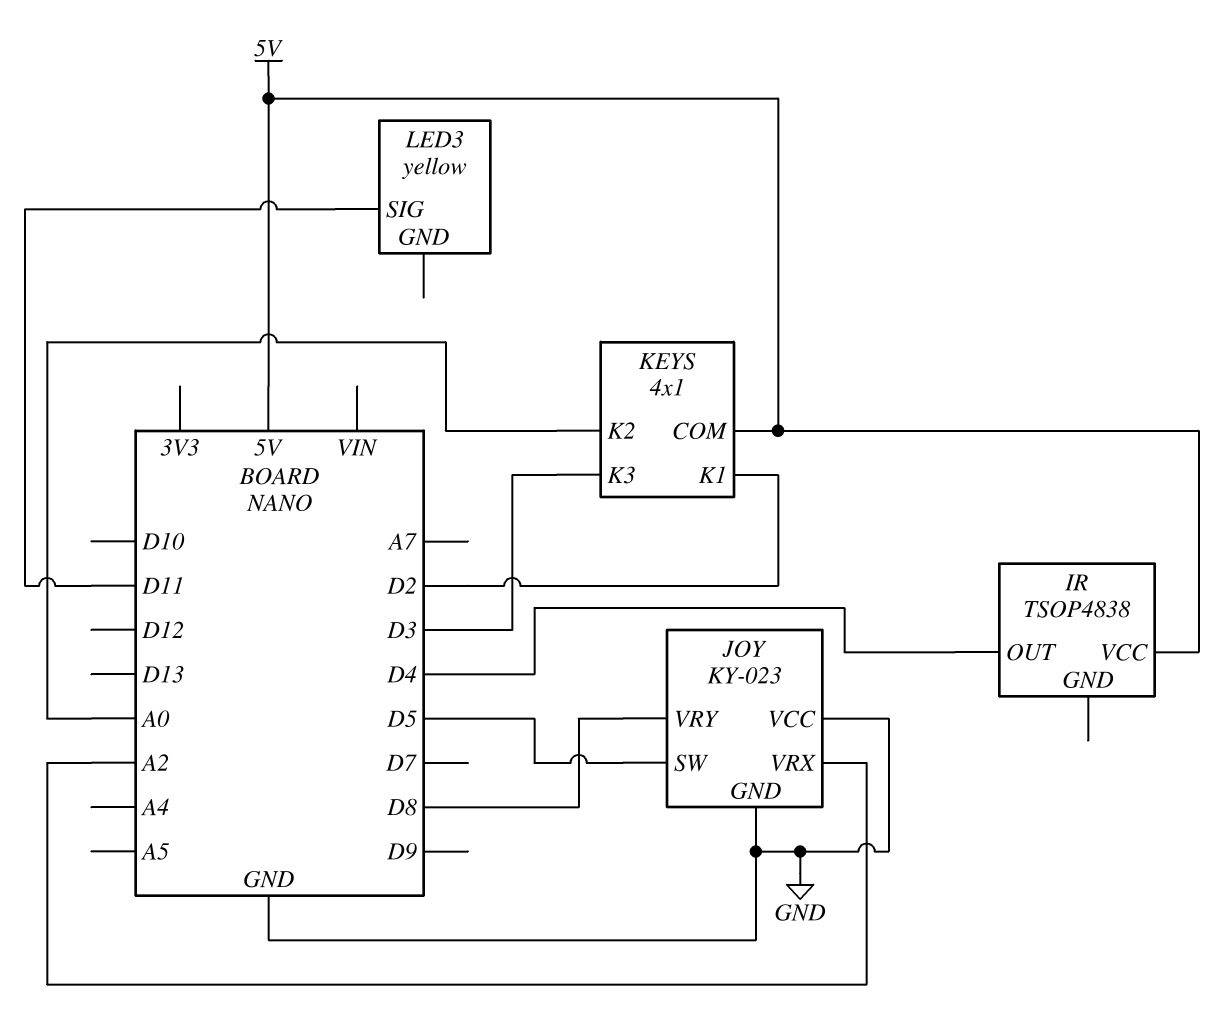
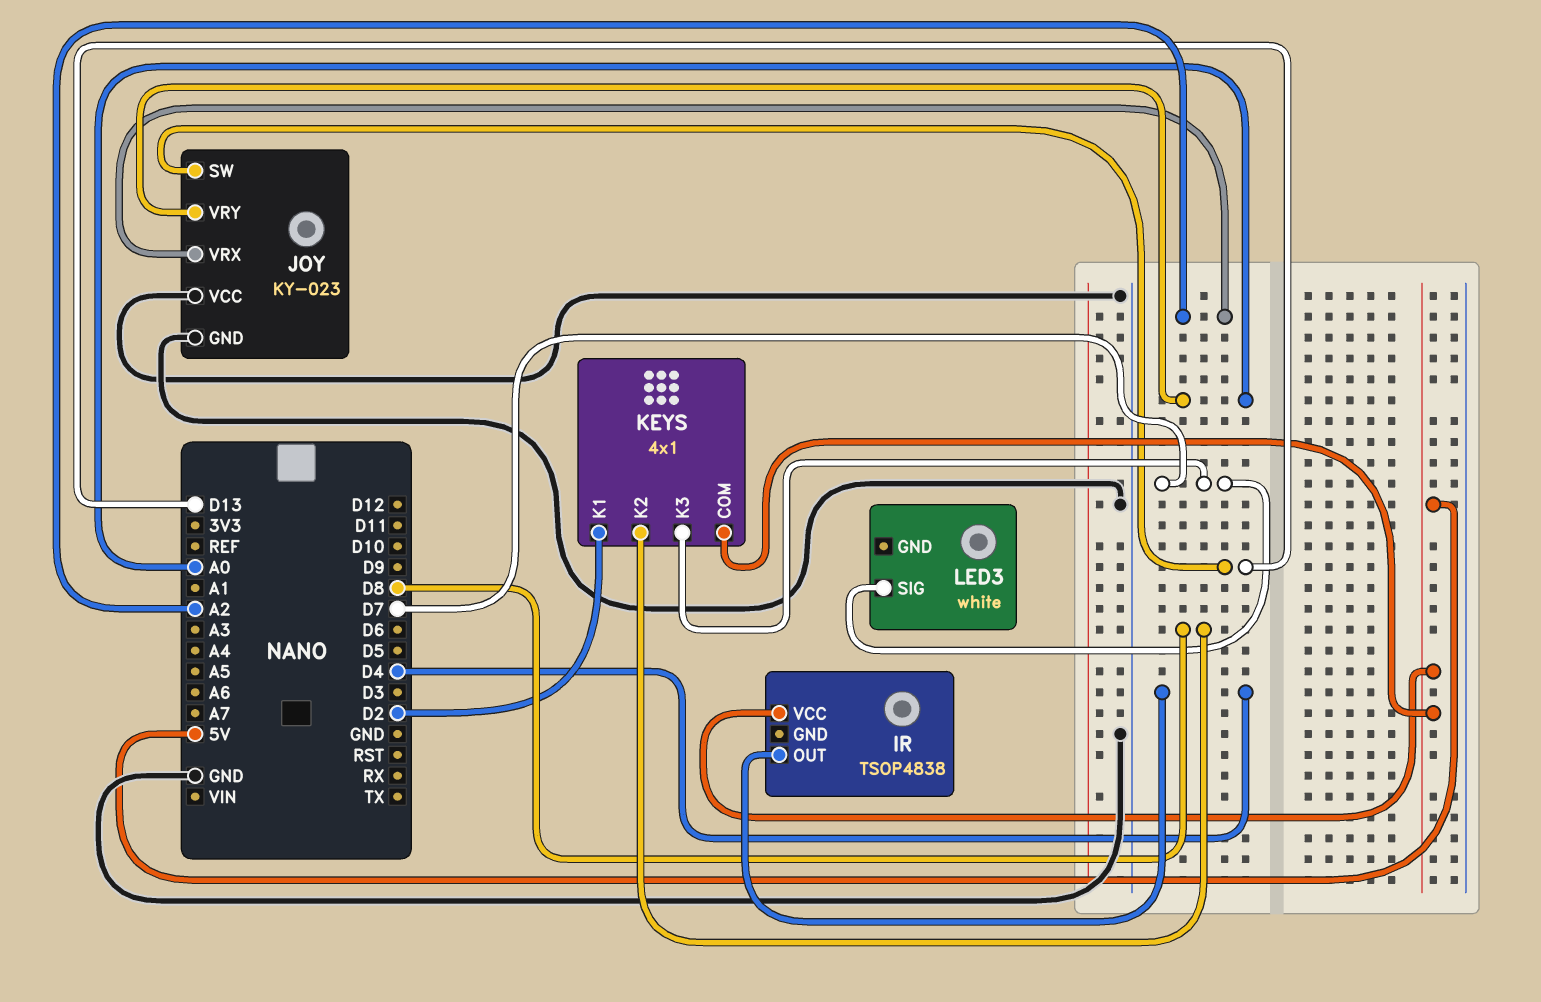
JOY pin SW: D5 -> D13
JOY pin VRY: D8 -> A0
KEYS pin K2: A0 -> D8
KEYS pin K3: D3 -> D7
LED3: yellow -> white
LED3 pin SIG: D11 -> D7

